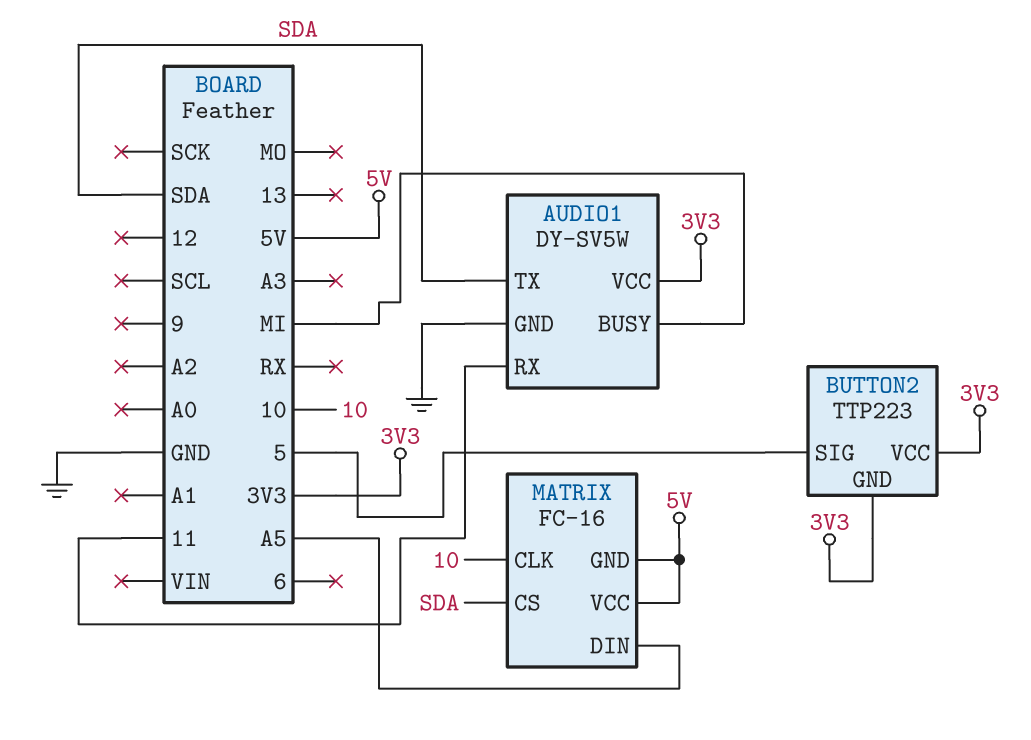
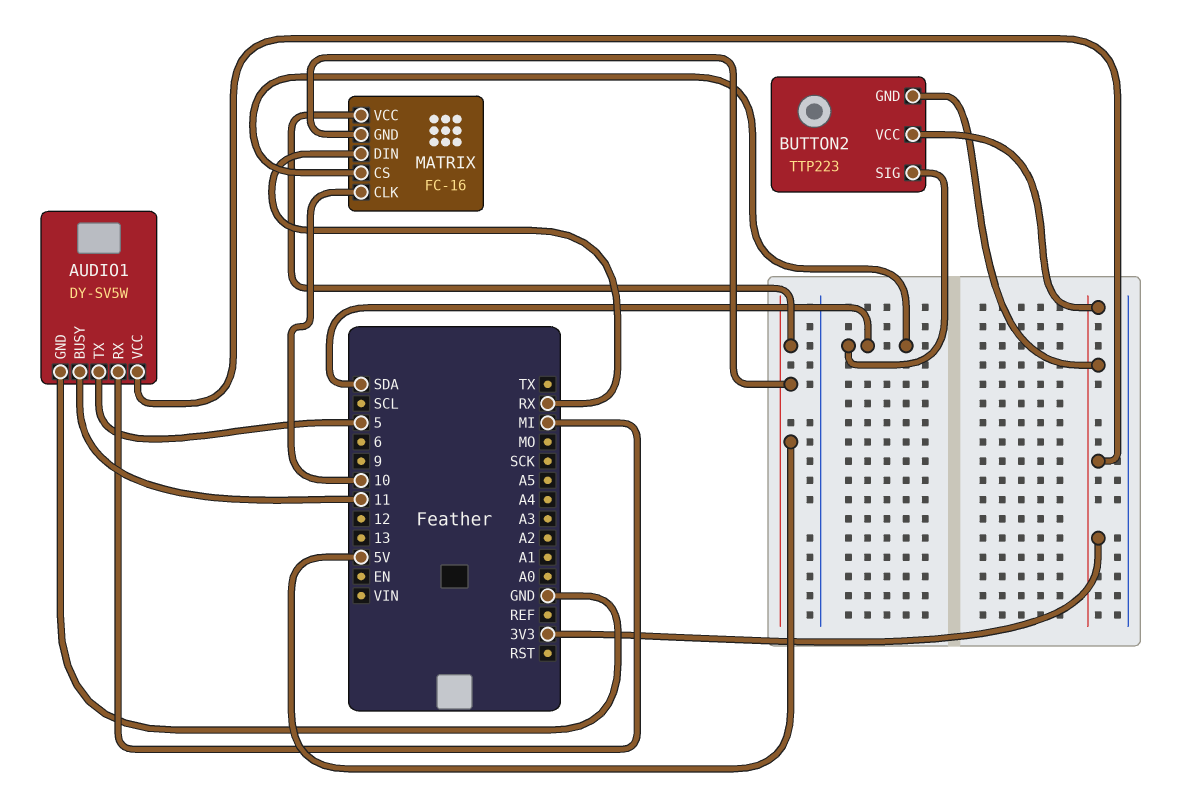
AUDIO1 pin BUSY: MI -> 11
AUDIO1 pin RX: 11 -> MI
AUDIO1 pin TX: SDA -> 5
BUTTON2 pin SIG: 5 -> SDA
MATRIX pin DIN: A5 -> RX

